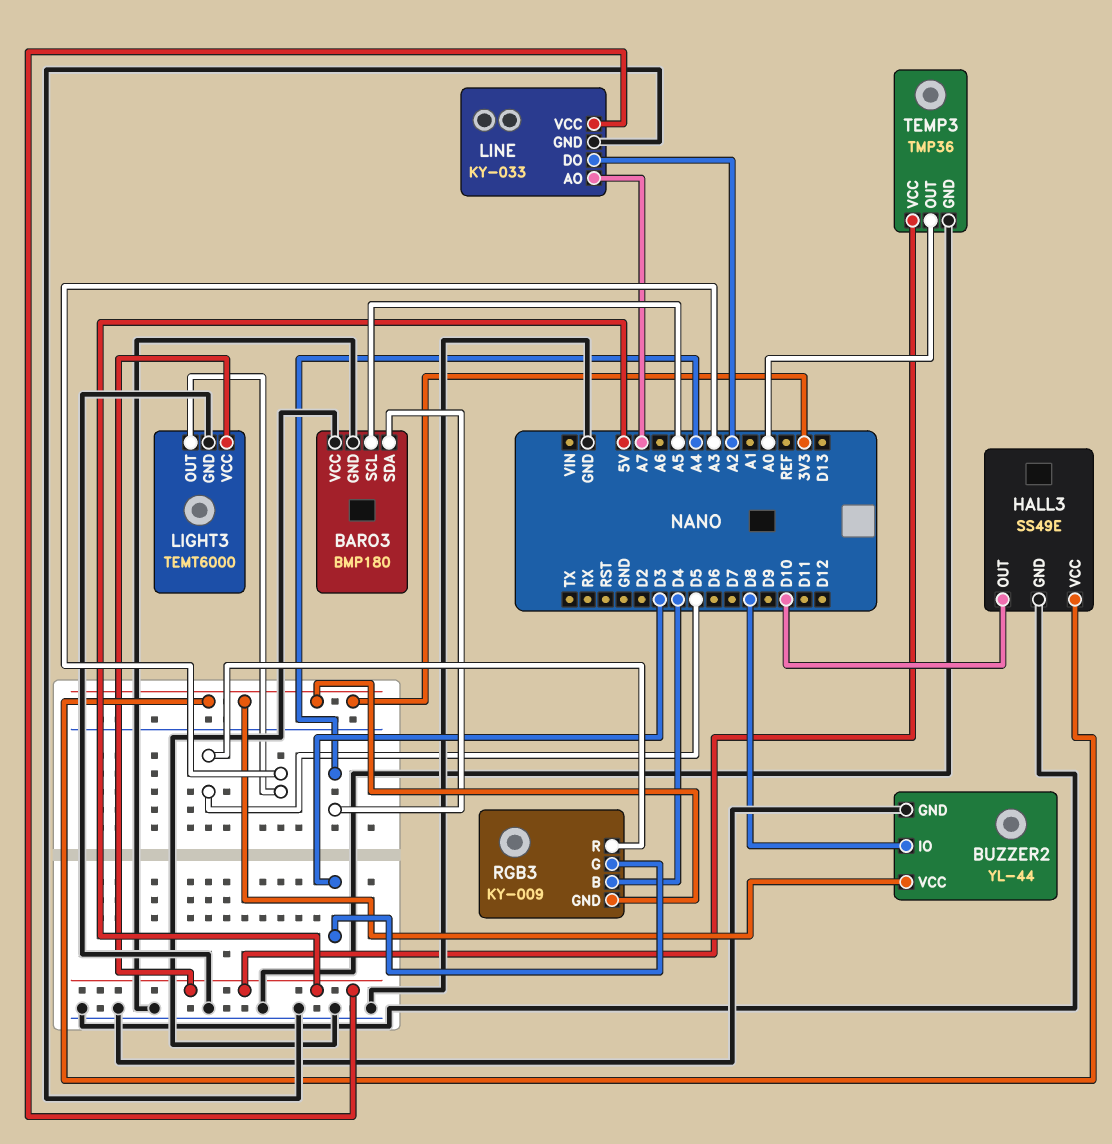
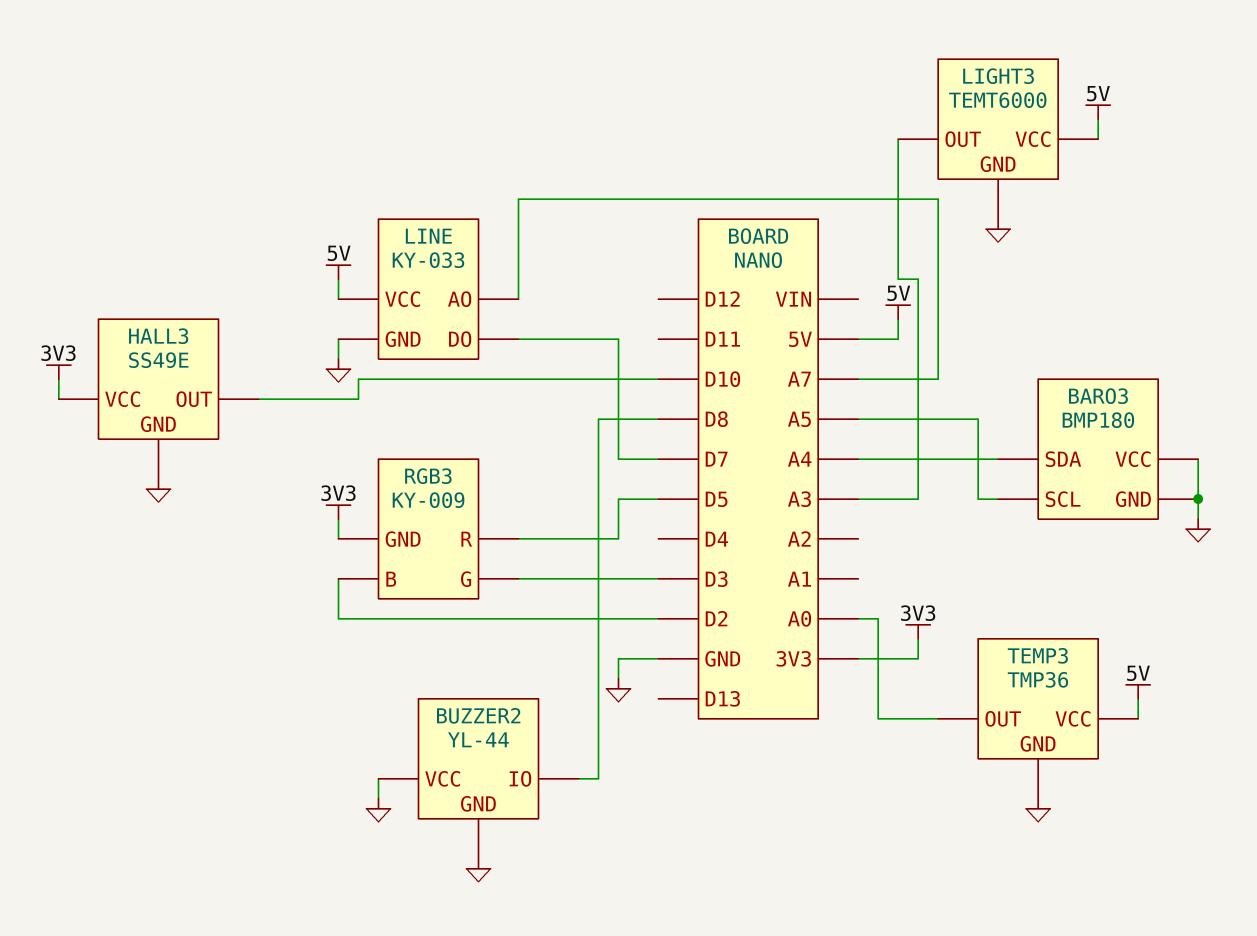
BUZZER2 pin VCC: 3V3 -> GND
LINE pin DO: A2 -> D7
RGB3 pin B: D4 -> D2

